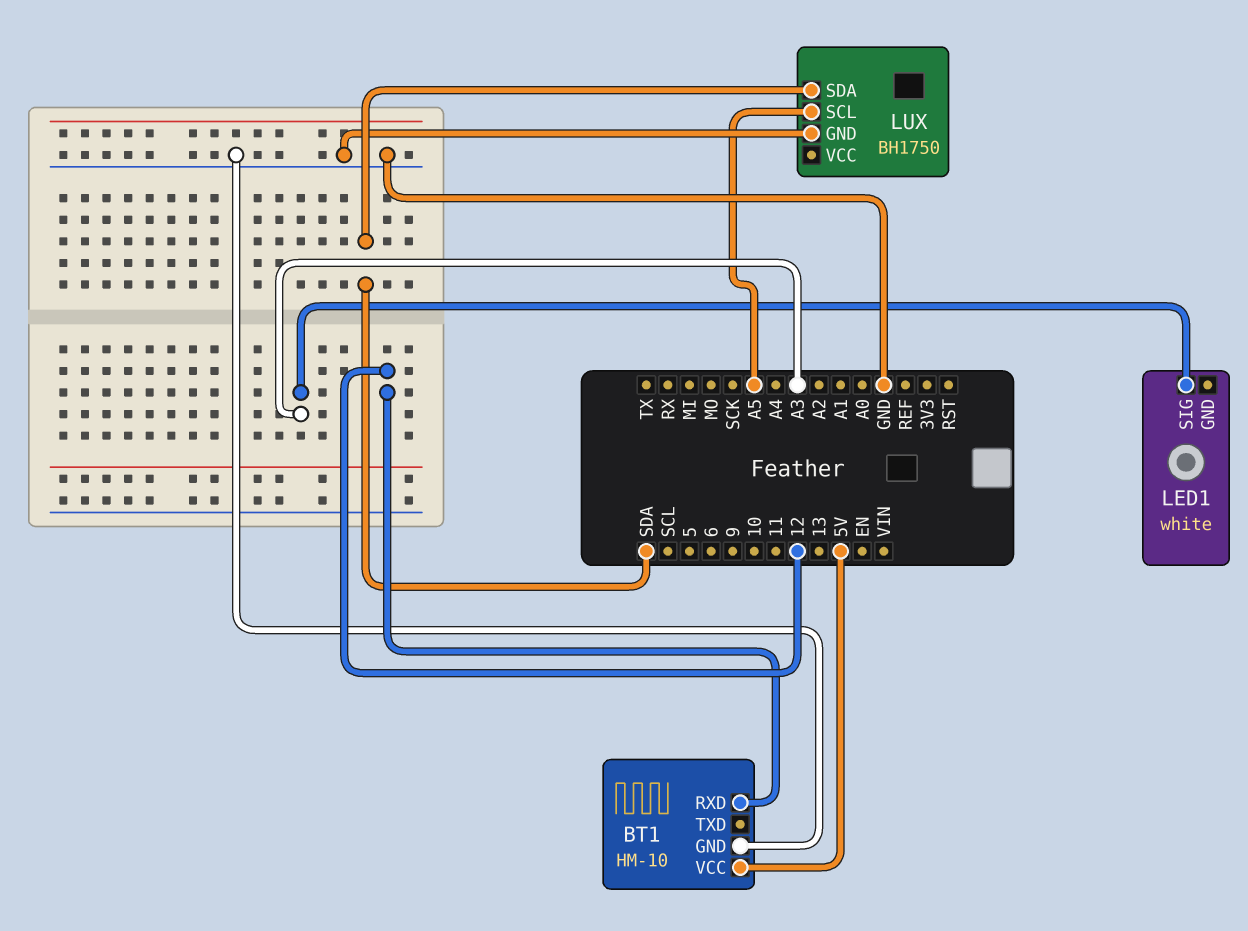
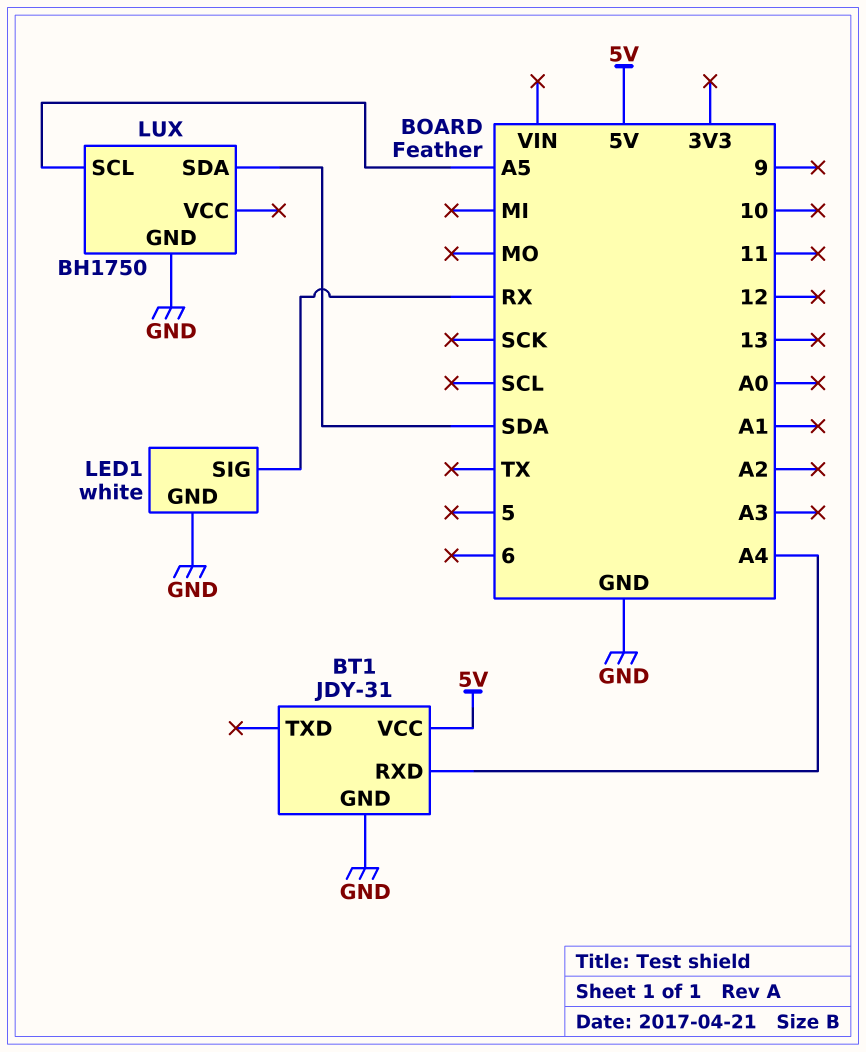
BT1: HM-10 -> JDY-31
BT1 pin RXD: 12 -> A4
LED1 pin GND: none -> GND
LED1 pin SIG: A3 -> RX

